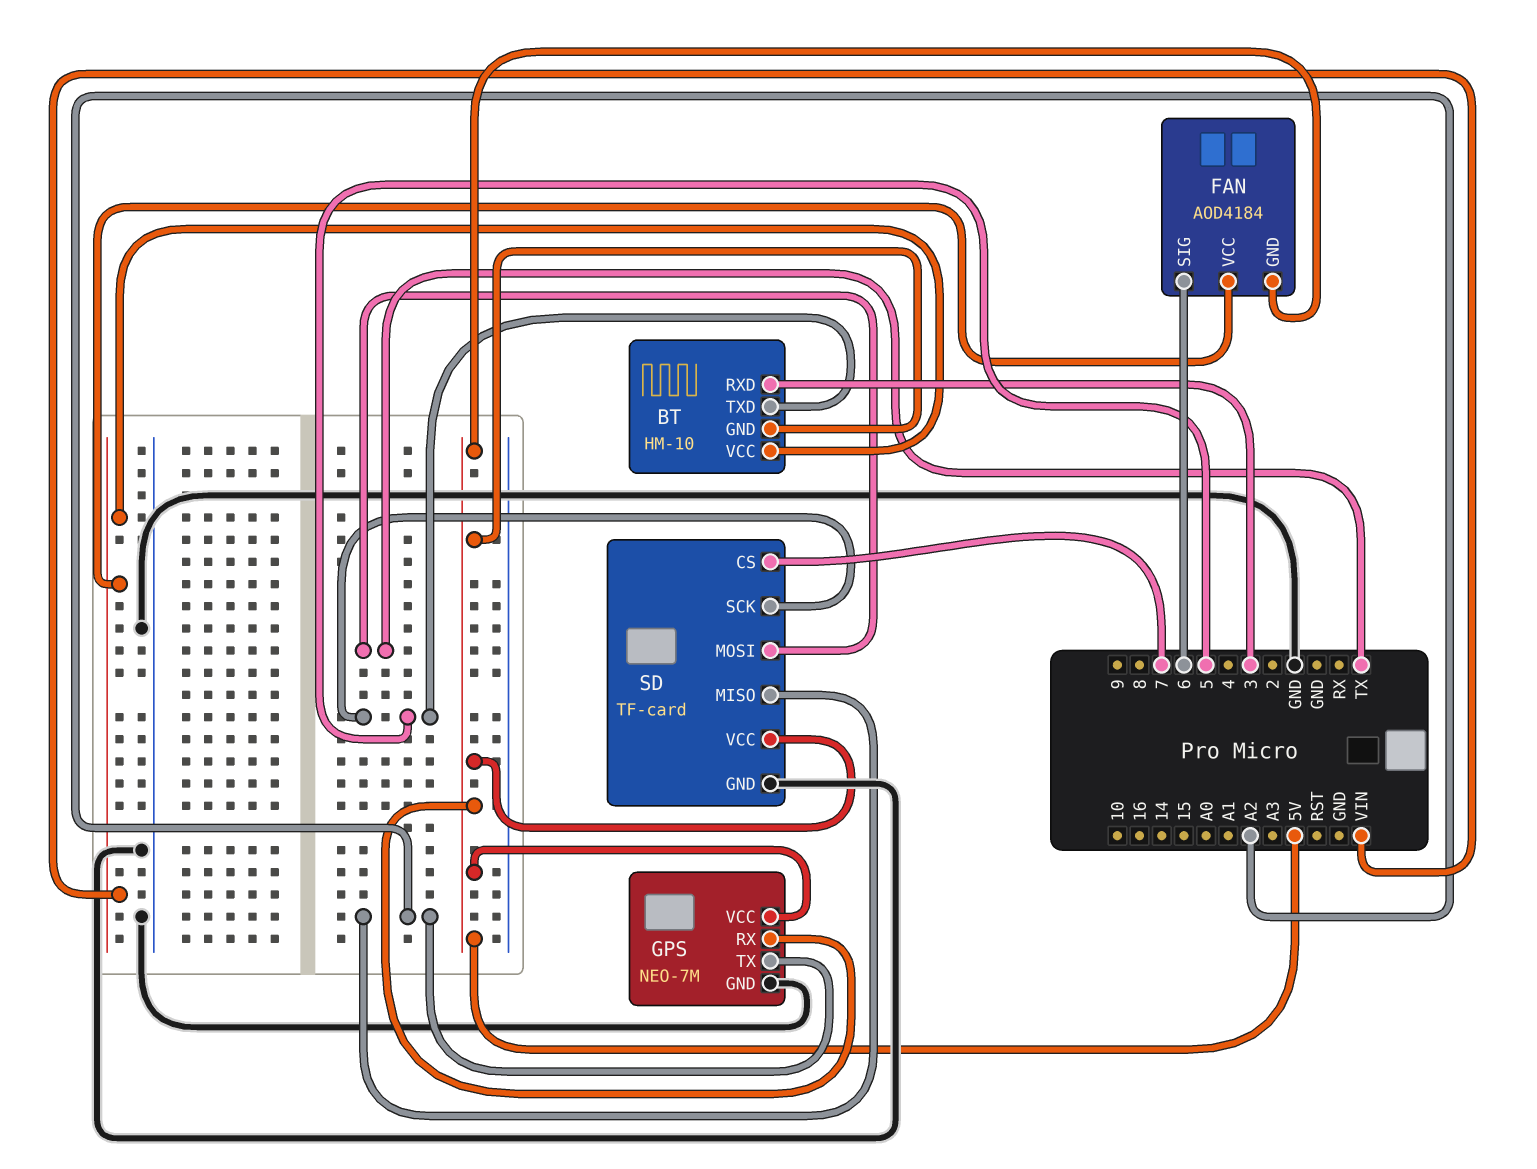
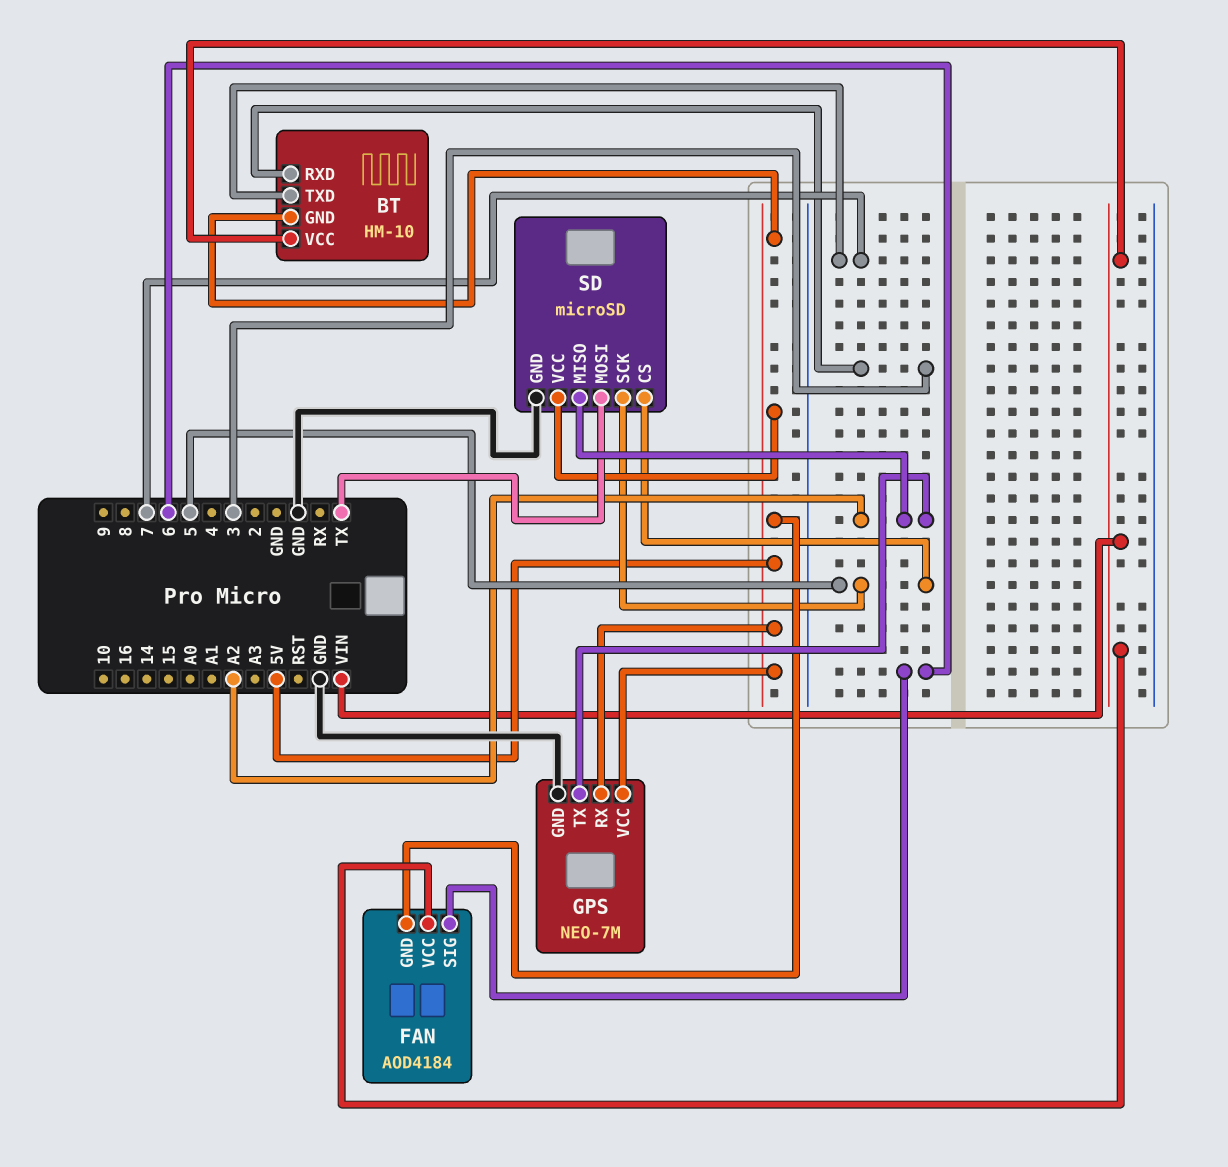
BT pin TXD: 5 -> 7
SD: TF-card -> microSD
SD pin CS: 7 -> 5

